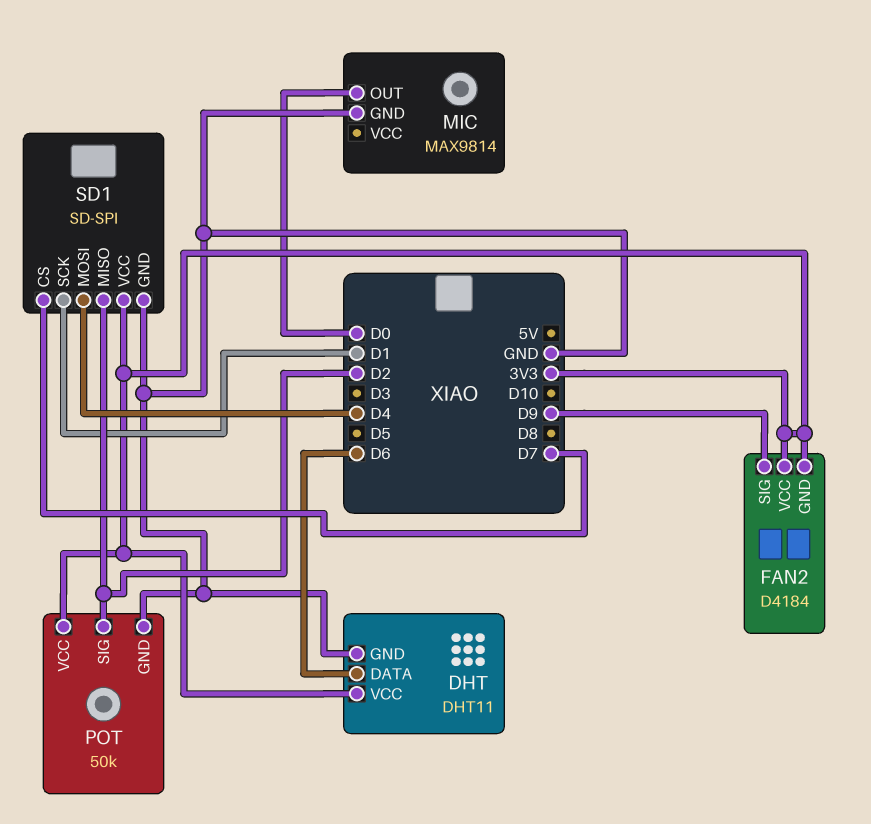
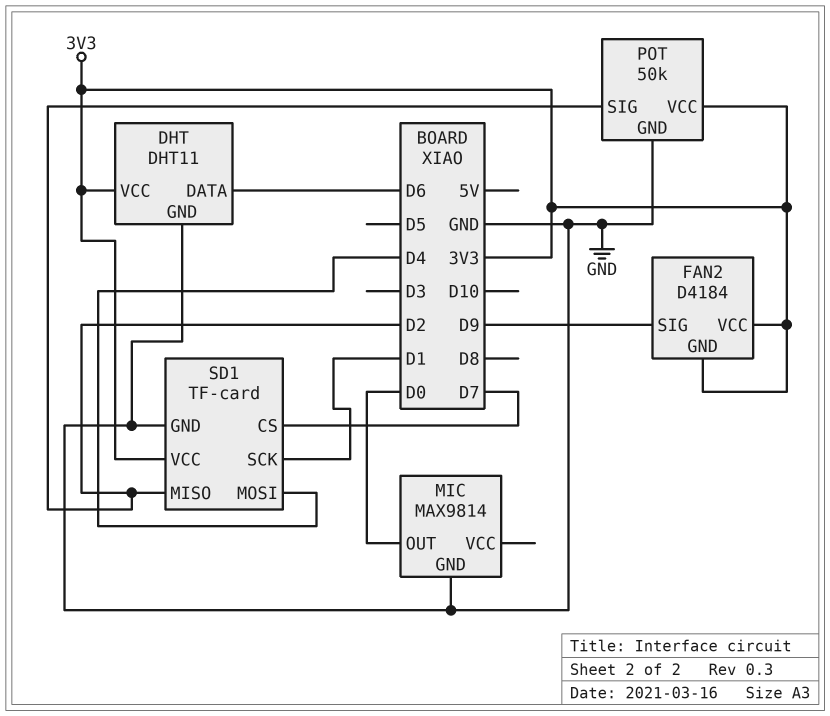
SD1: SD-SPI -> TF-card

